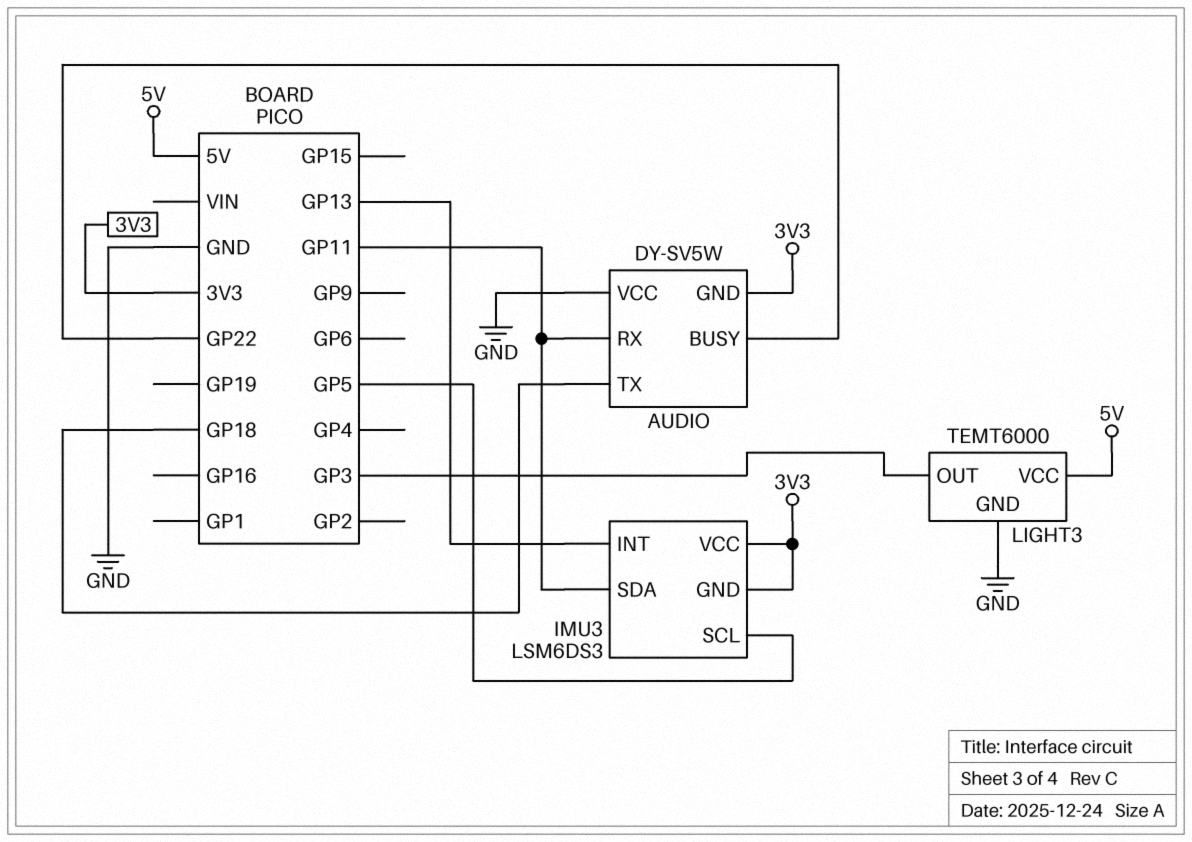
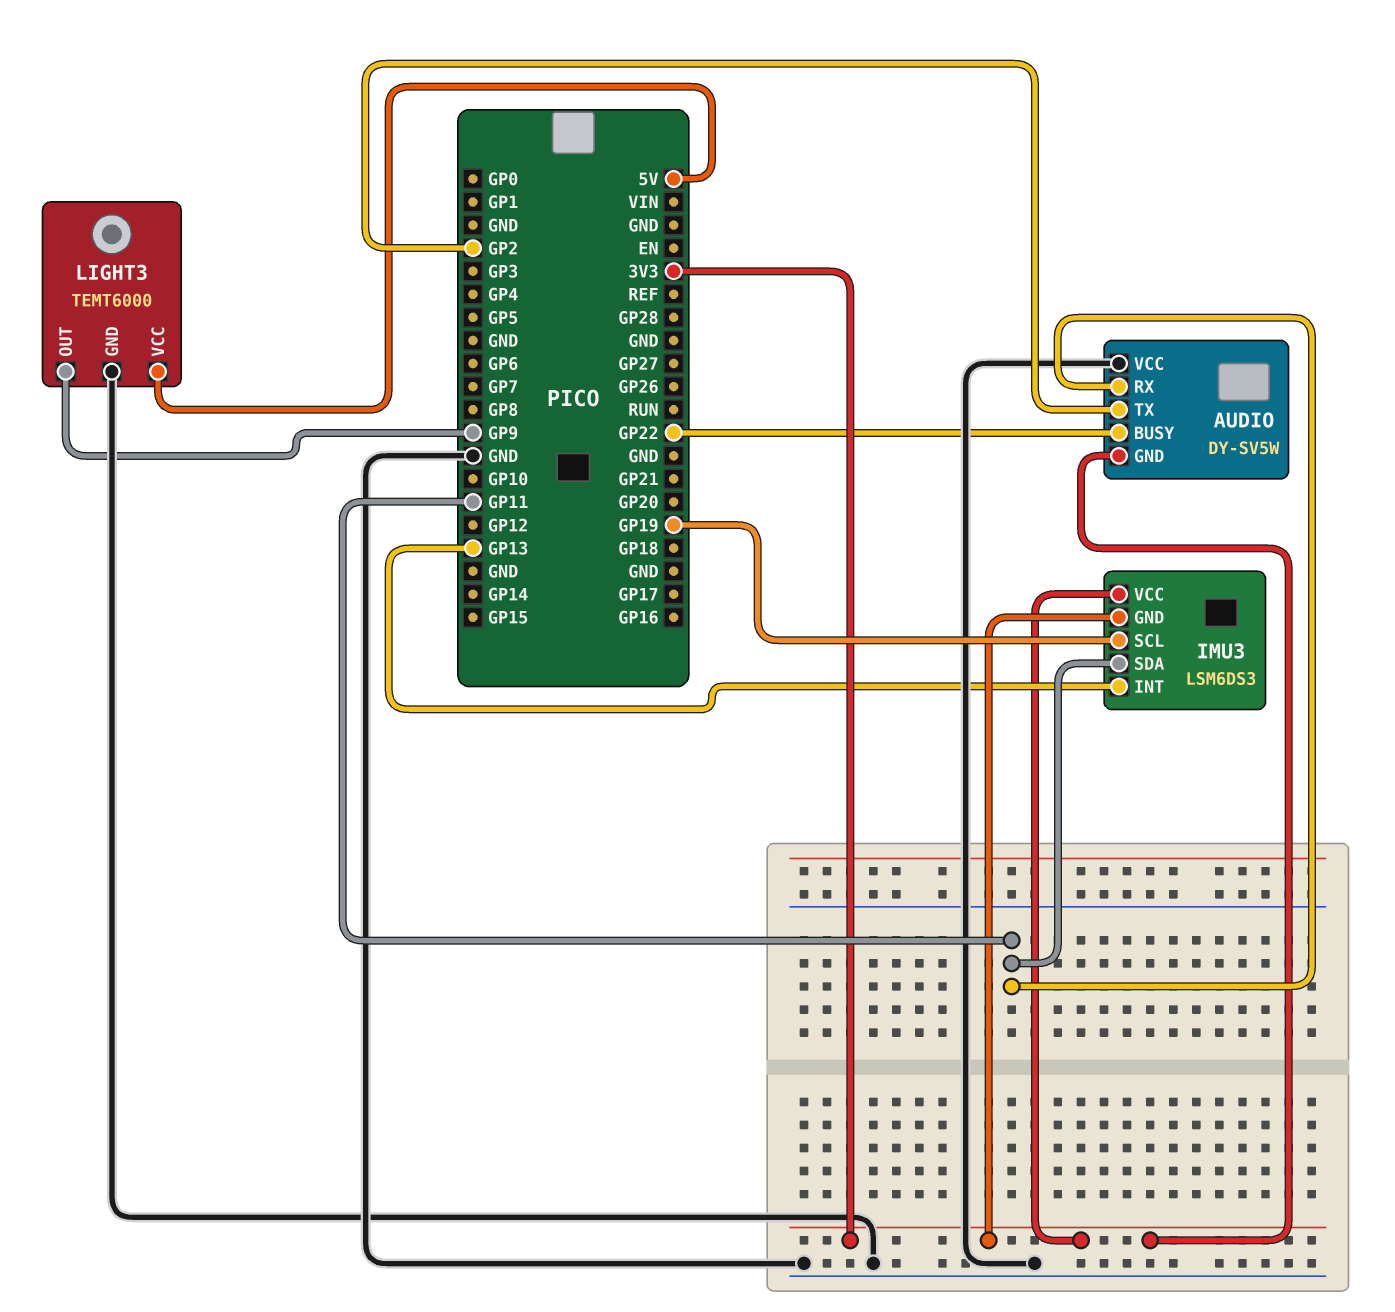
AUDIO pin TX: GP18 -> GP2
IMU3 pin SCL: GP5 -> GP19
LIGHT3 pin OUT: GP3 -> GP9

